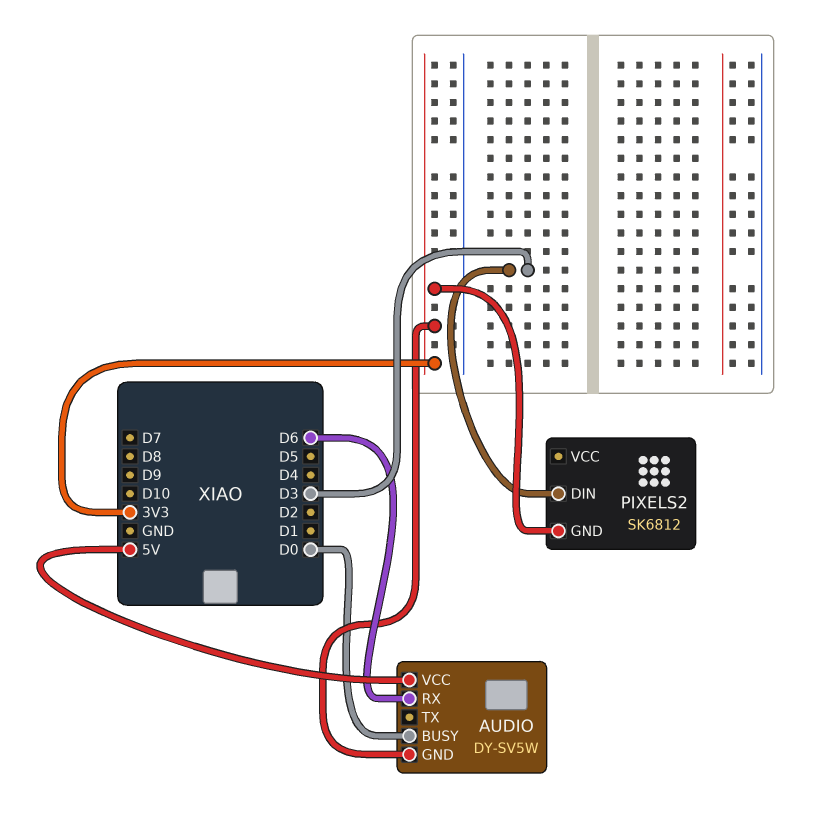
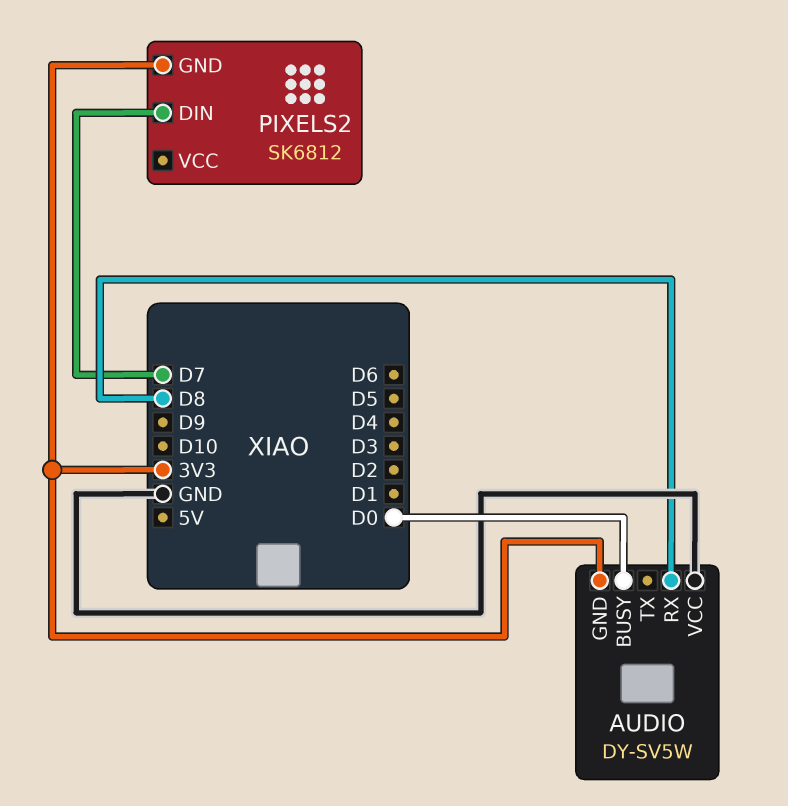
AUDIO pin RX: D6 -> D8
AUDIO pin VCC: 5V -> GND
PIXELS2 pin DIN: D3 -> D7

